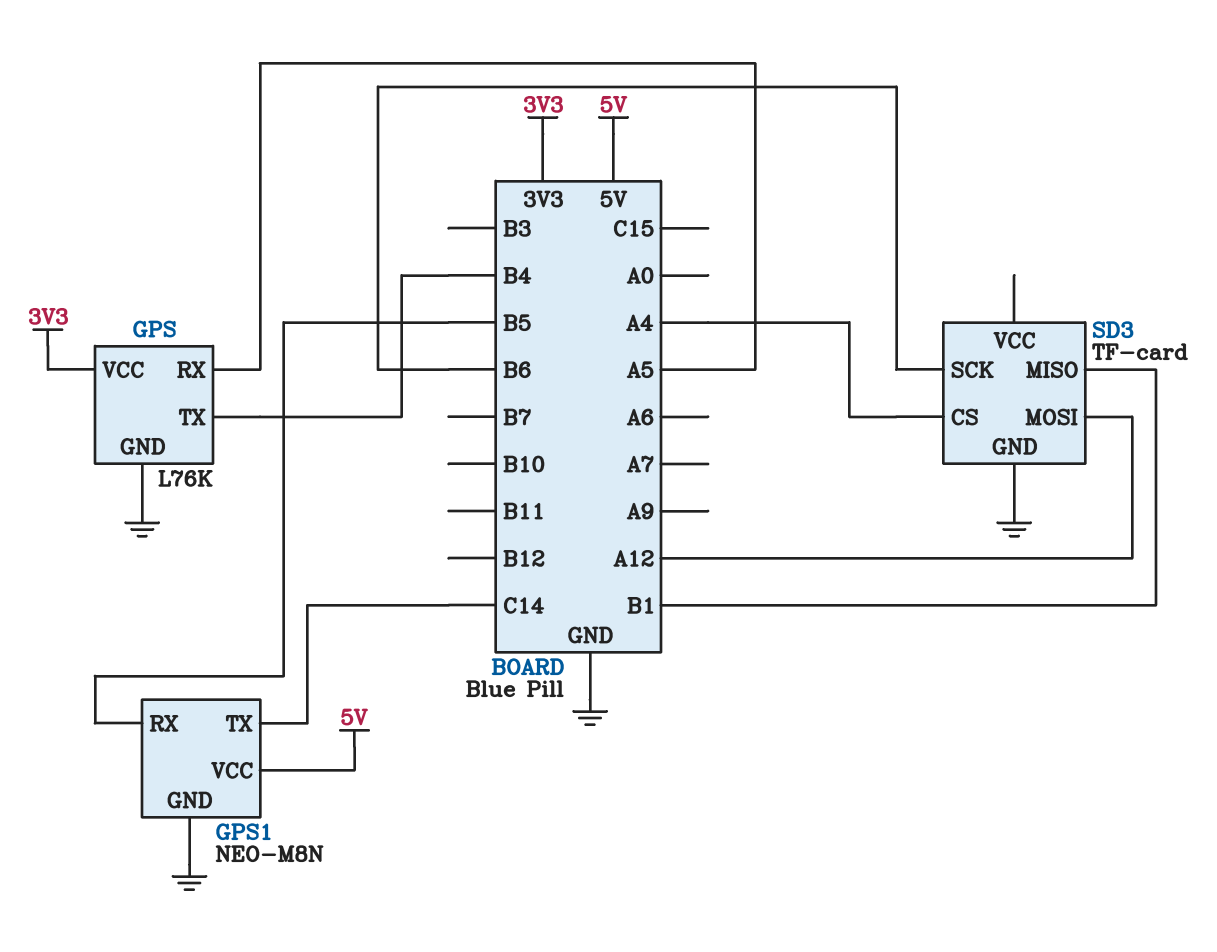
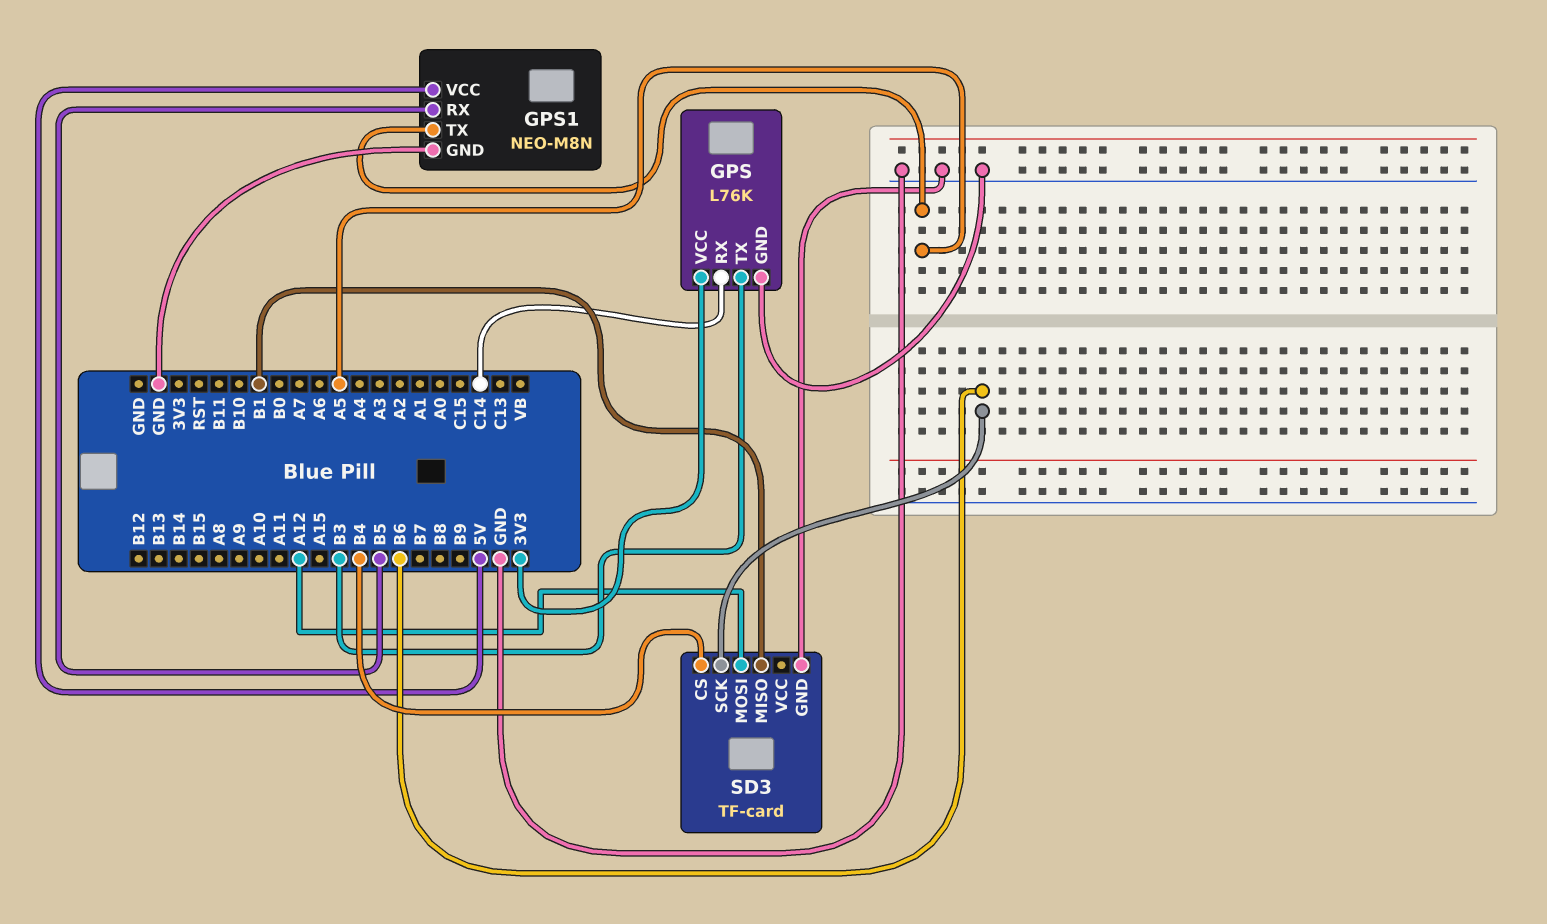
GPS pin RX: A5 -> C14
GPS pin TX: B4 -> B3
GPS1 pin TX: C14 -> A5
SD3 pin CS: A4 -> B4

